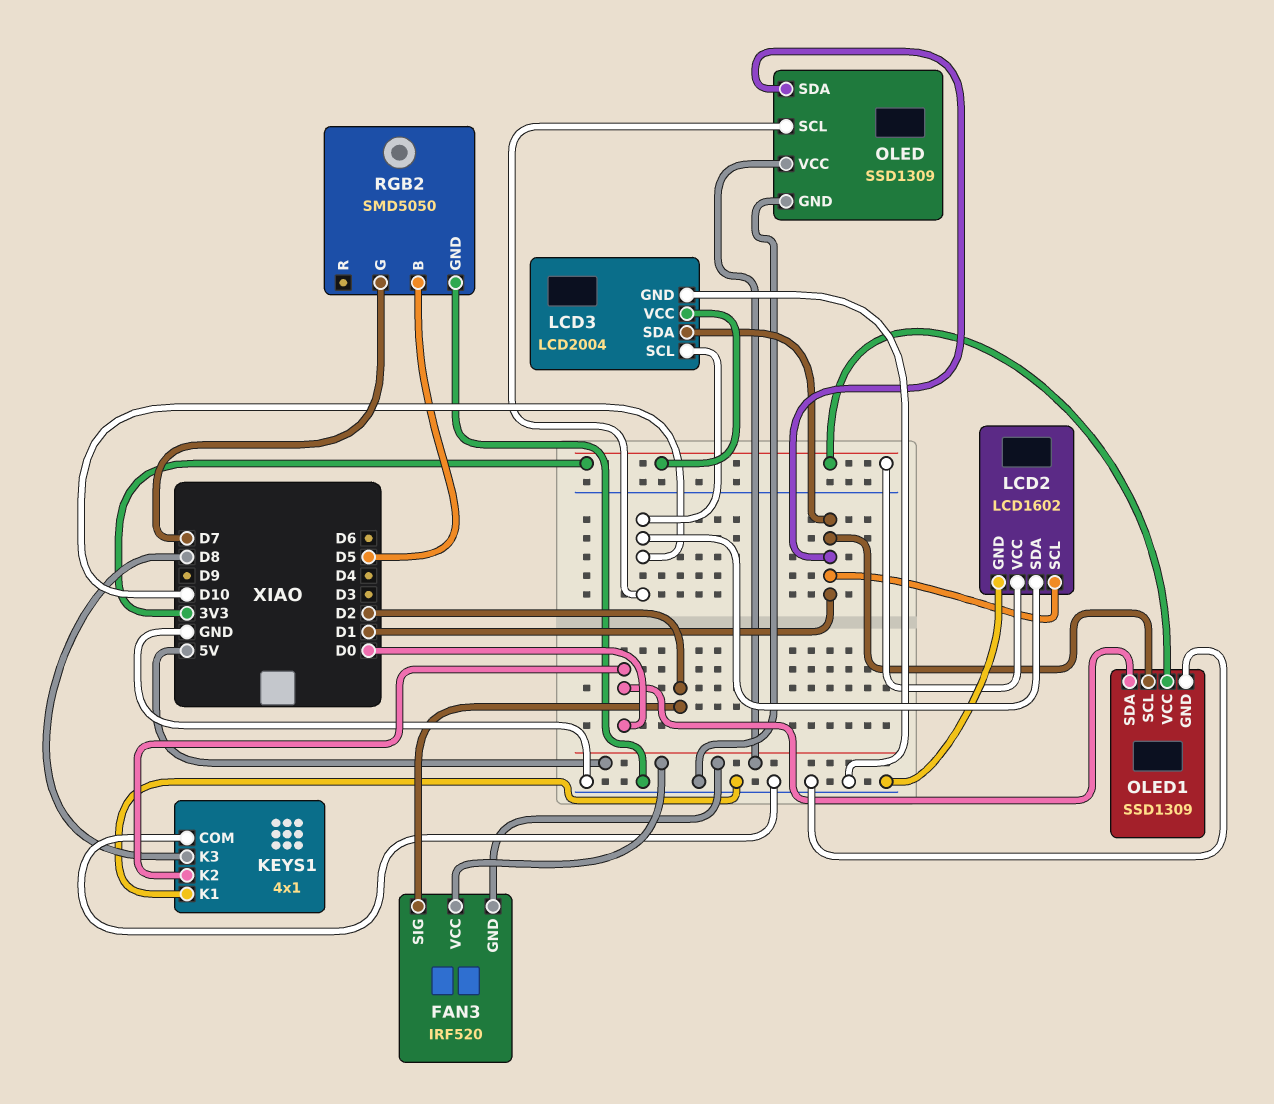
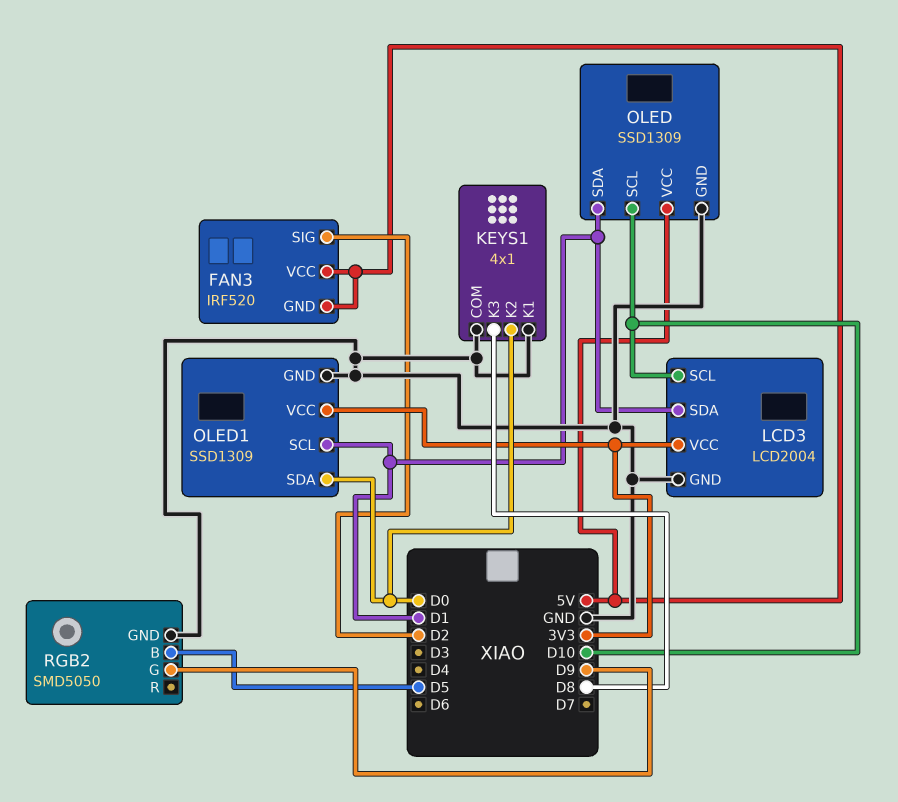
LCD2: LCD1602 -> none
LCD2 pin GND: GND -> none
LCD2 pin SCL: D1 -> none
LCD2 pin SDA: D10 -> none
LCD2 pin VCC: 3V3 -> none
RGB2 pin G: D7 -> D9

